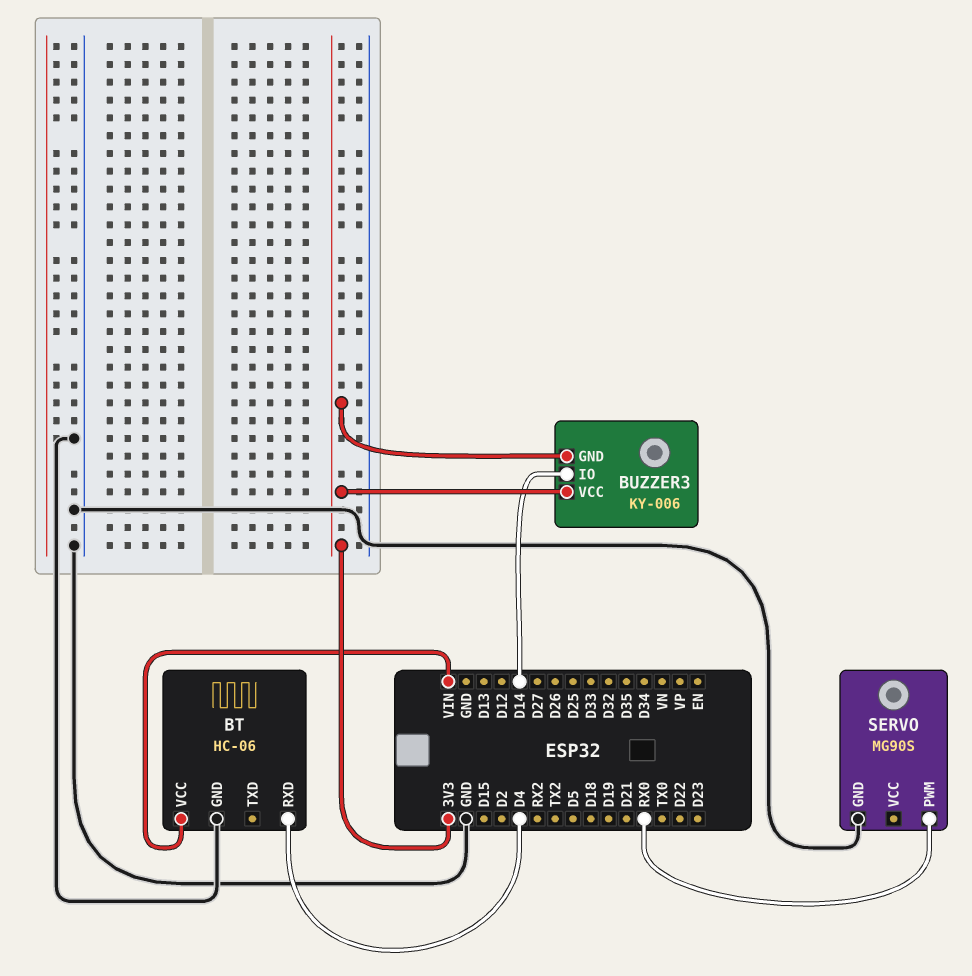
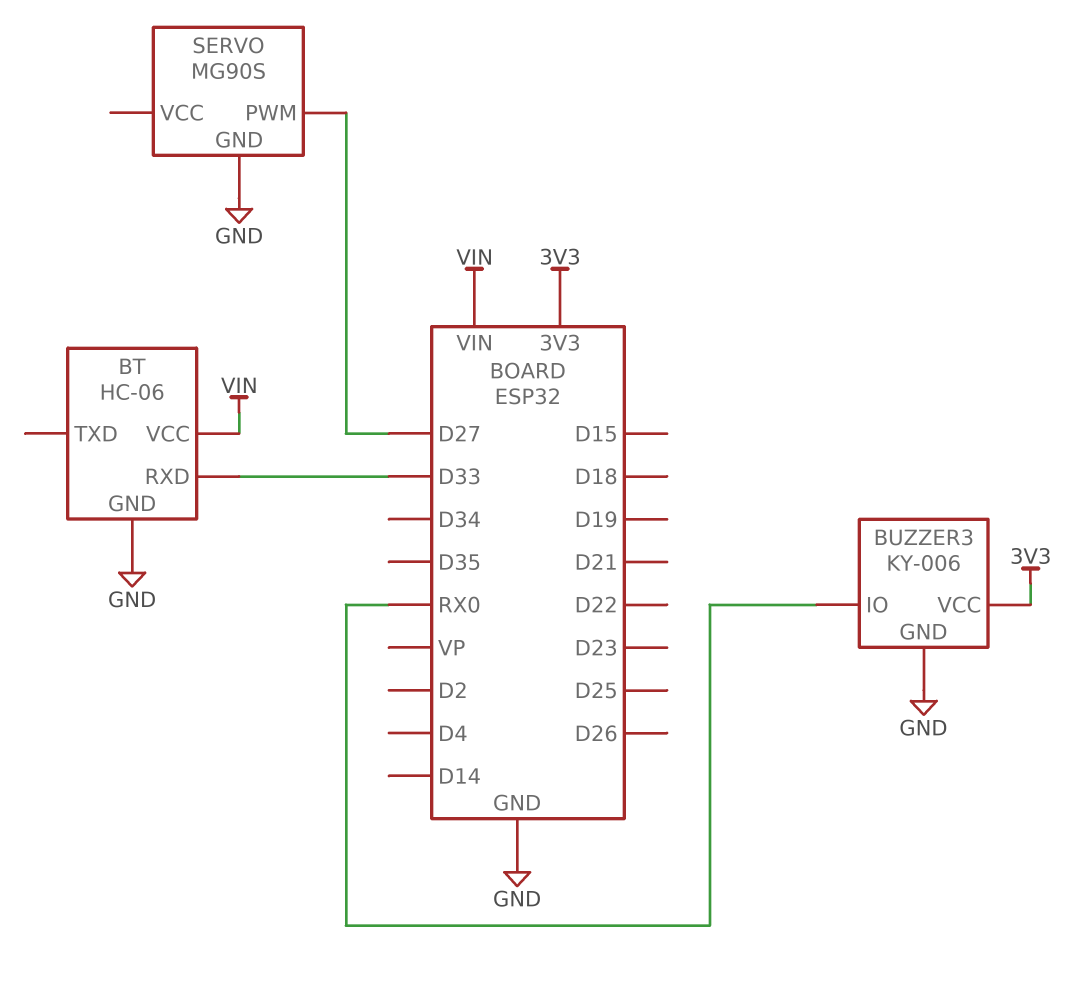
BT pin RXD: D4 -> D33
BUZZER3 pin GND: 3V3 -> GND
BUZZER3 pin IO: D14 -> RX0
SERVO pin PWM: RX0 -> D27

